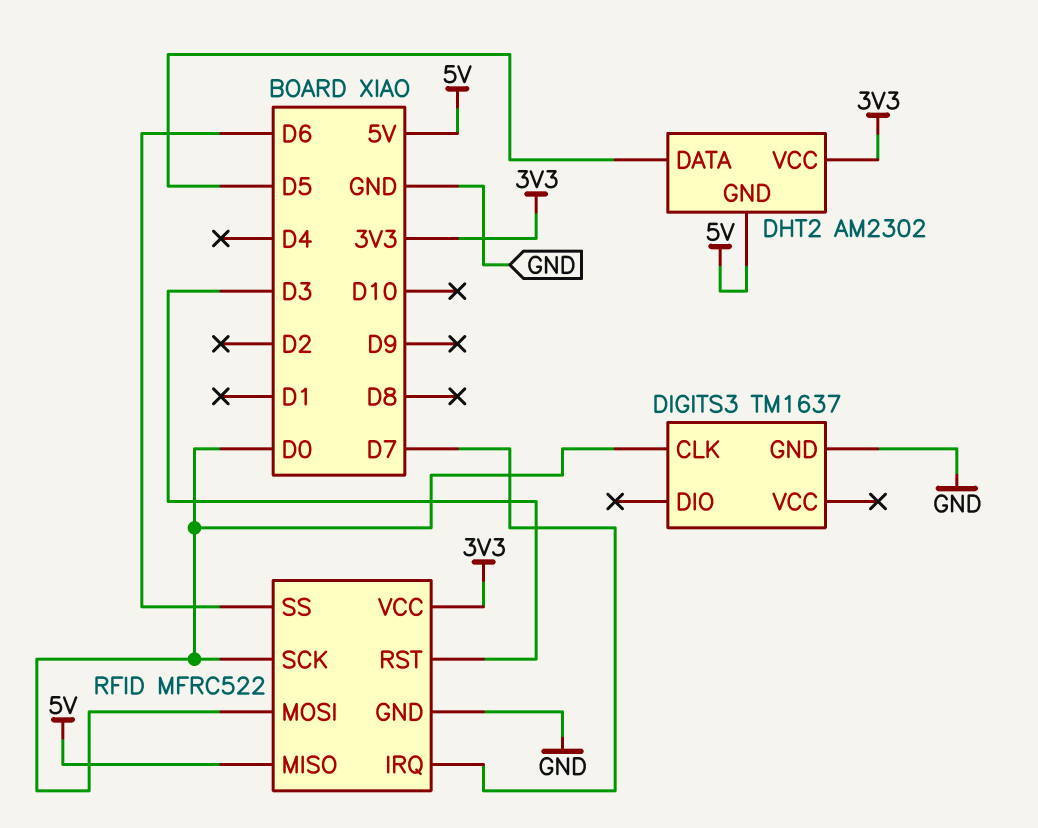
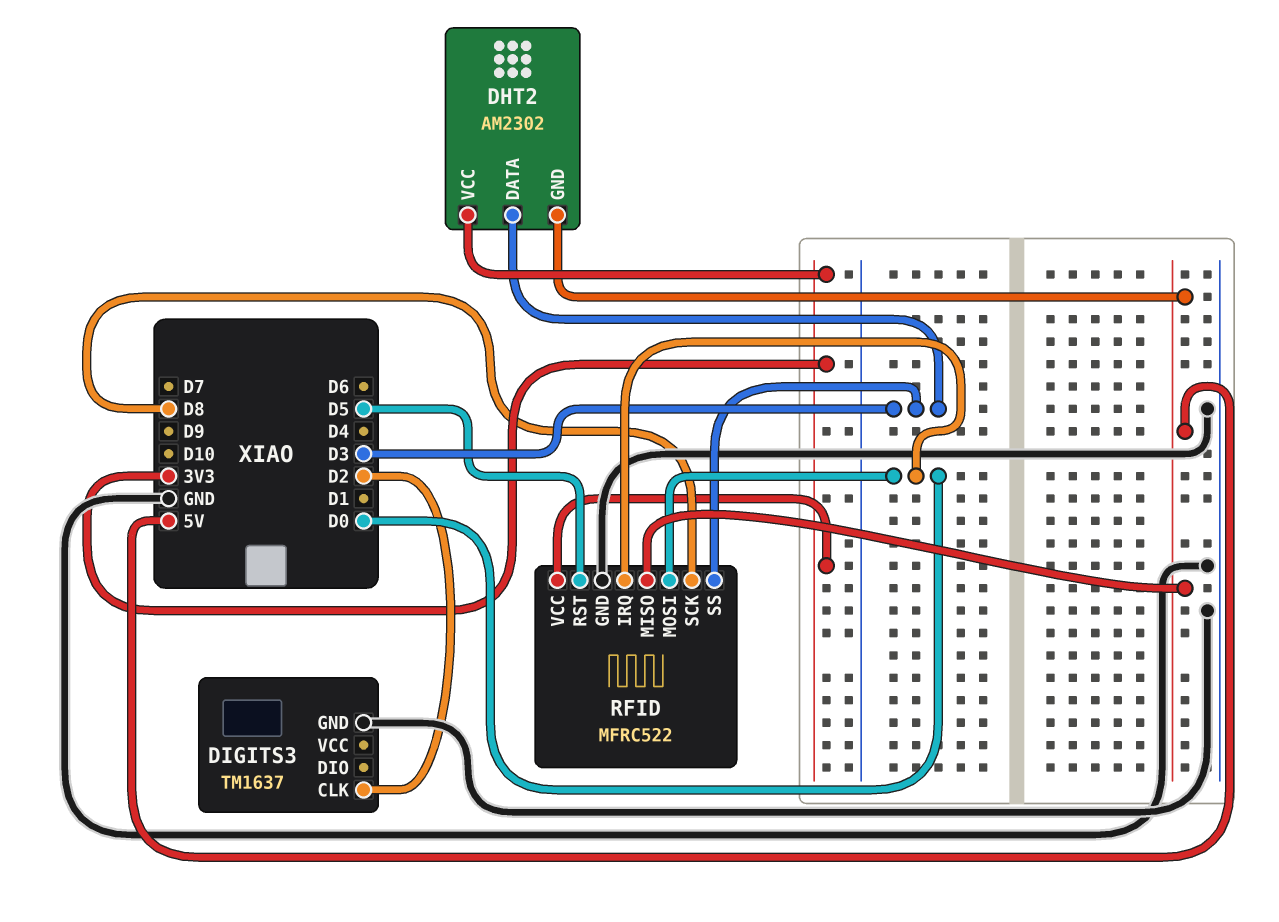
DHT2 pin DATA: D5 -> D3
DIGITS3 pin CLK: D0 -> D2
RFID pin IRQ: D7 -> D0
RFID pin RST: D3 -> D5
RFID pin SCK: D0 -> D8
RFID pin SS: D6 -> D3

